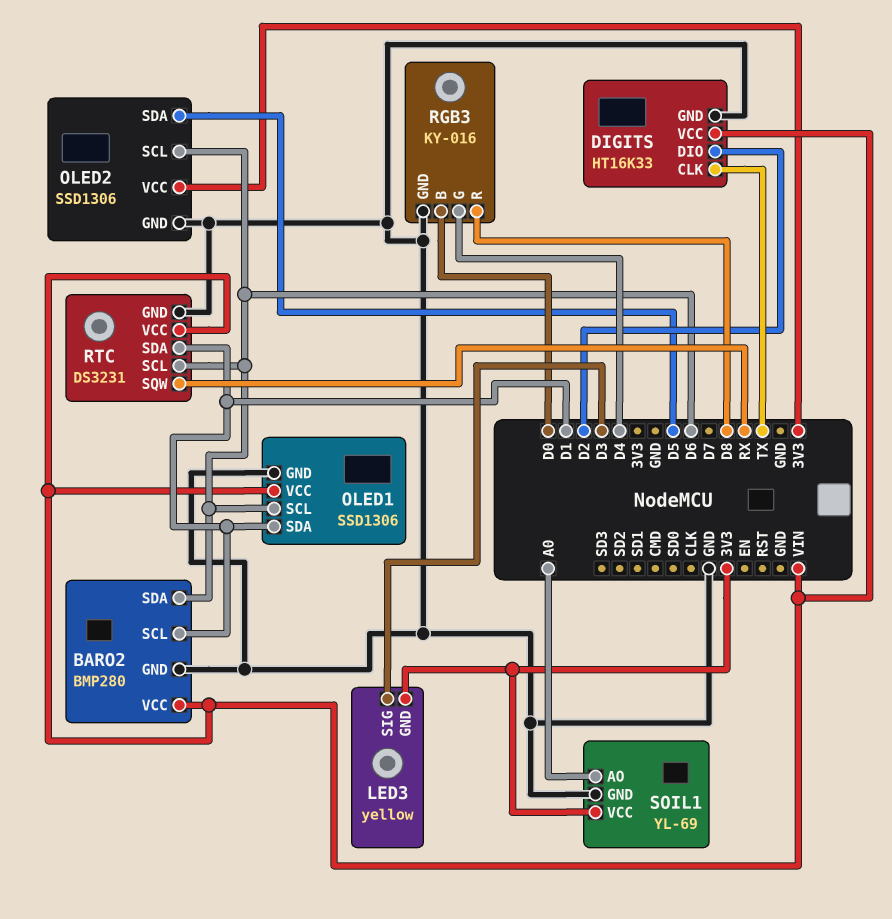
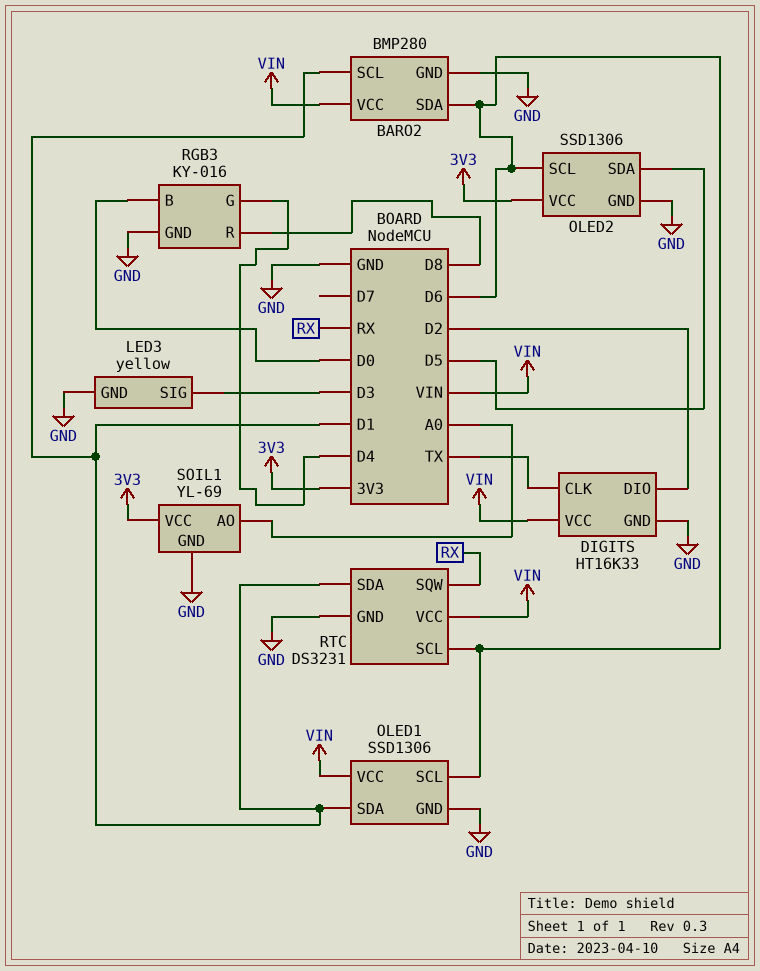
LED3 pin GND: 3V3 -> GND

